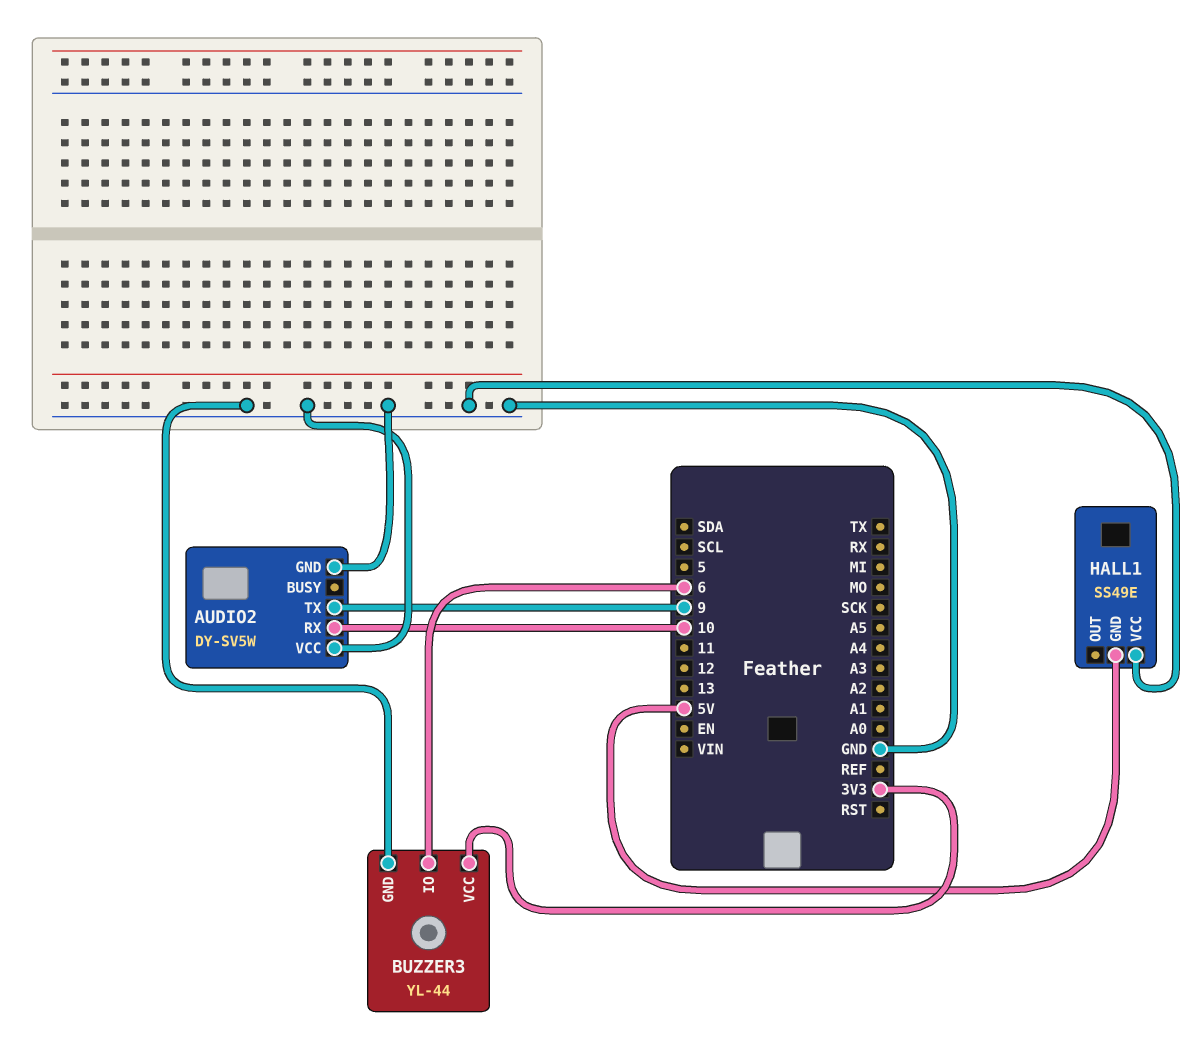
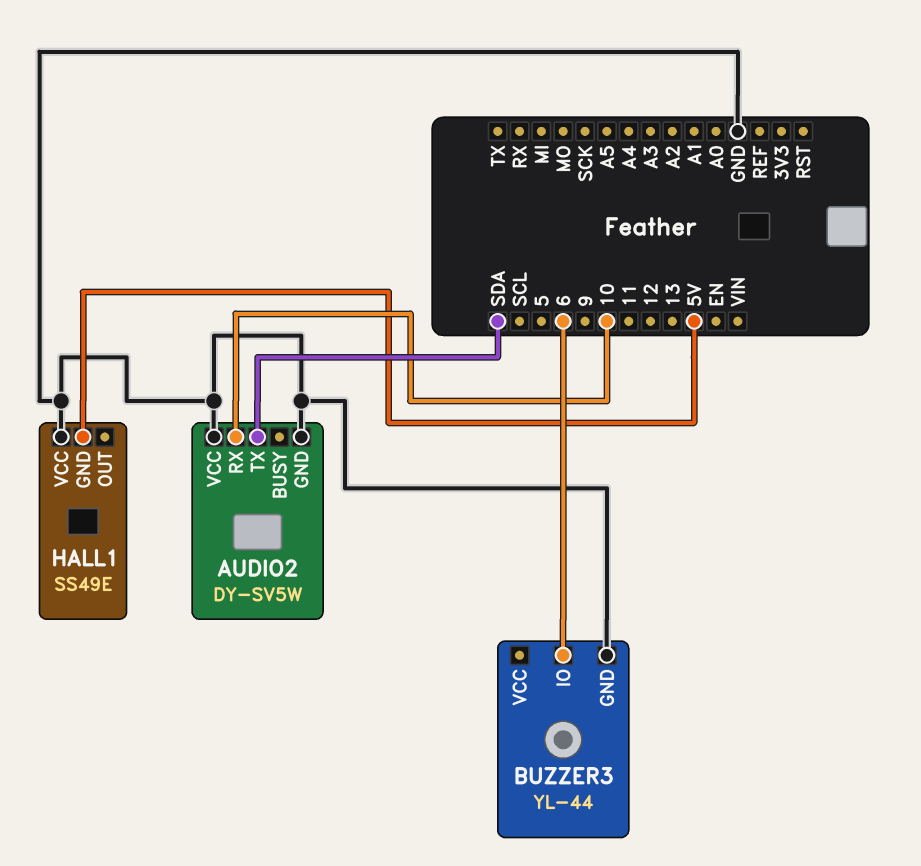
AUDIO2 pin TX: 9 -> SDA
BUZZER3 pin VCC: 3V3 -> none

